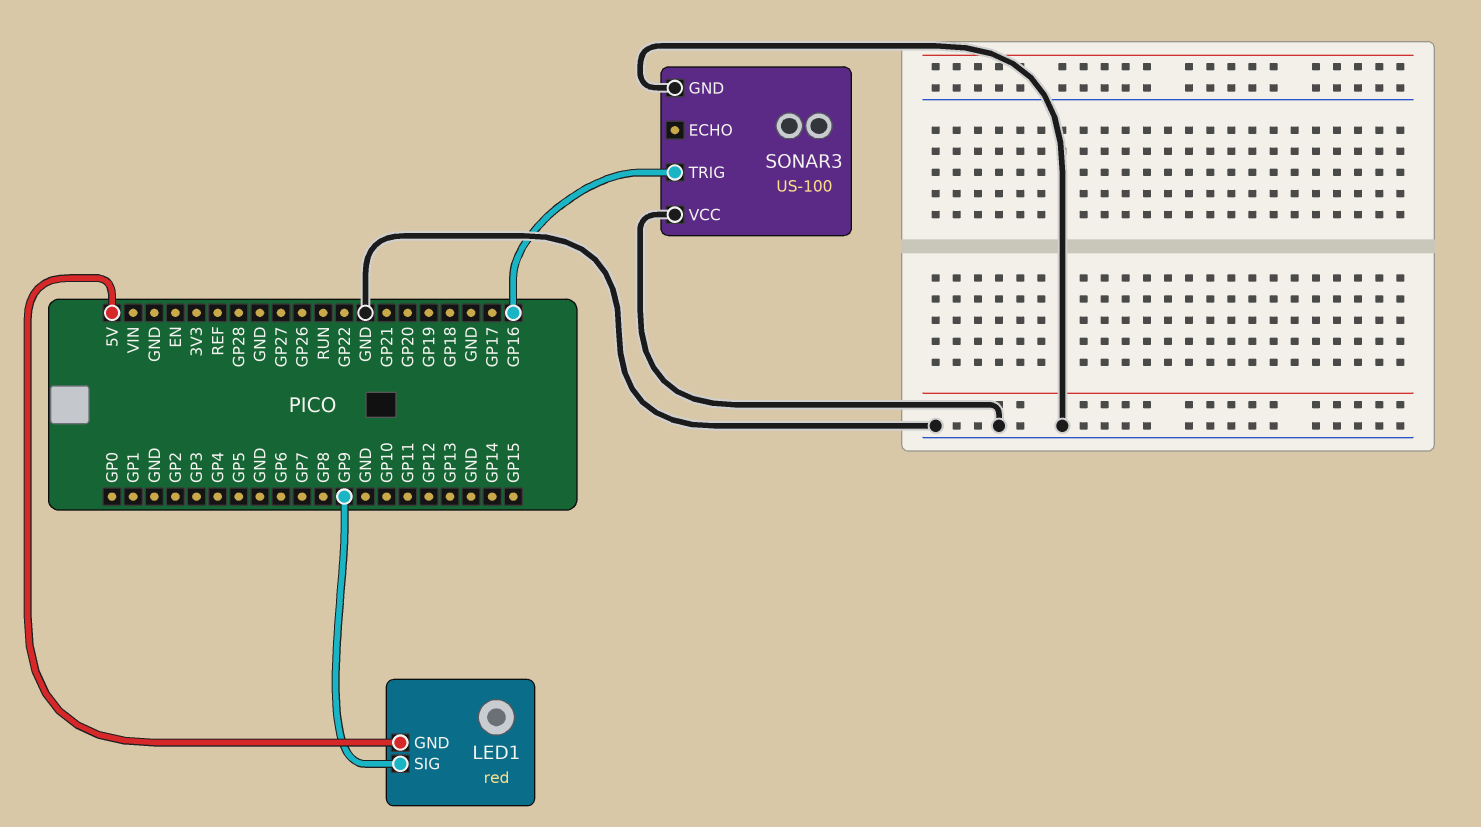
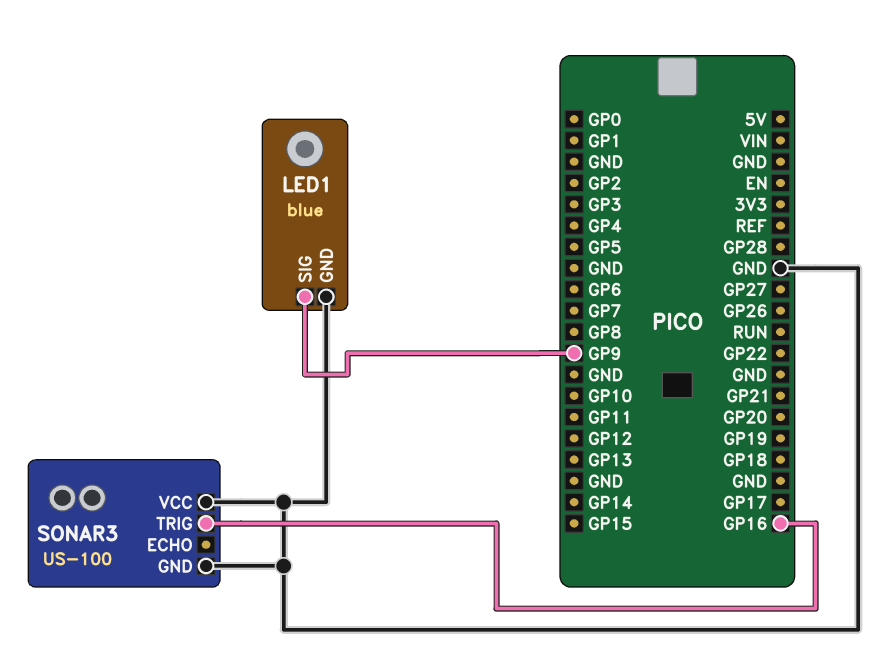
LED1: red -> blue
LED1 pin GND: 5V -> GND

